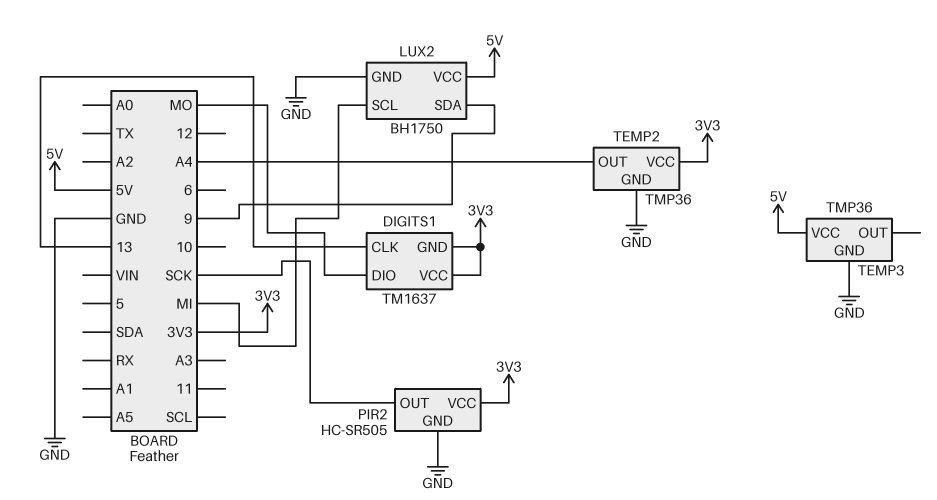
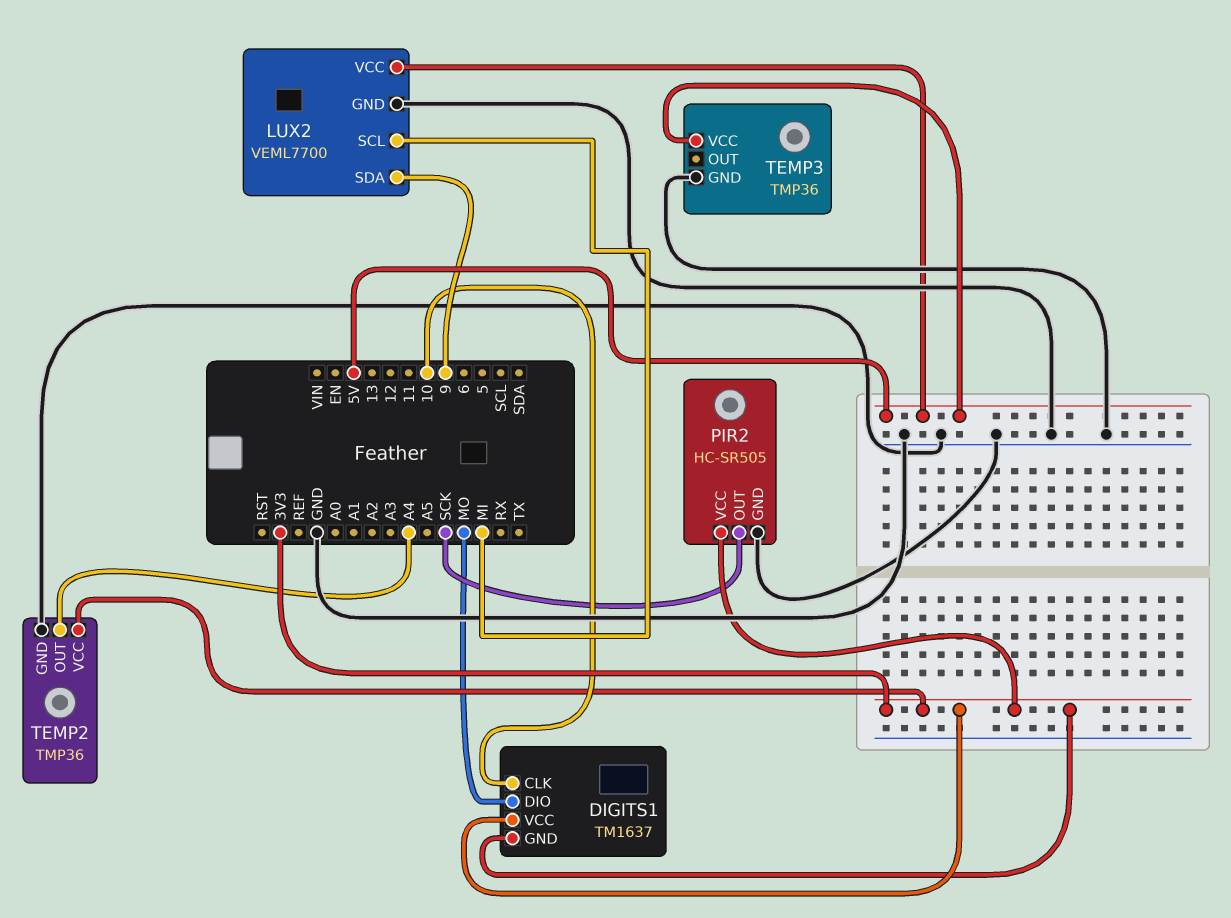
DIGITS1 pin CLK: 13 -> 10
LUX2: BH1750 -> VEML7700

